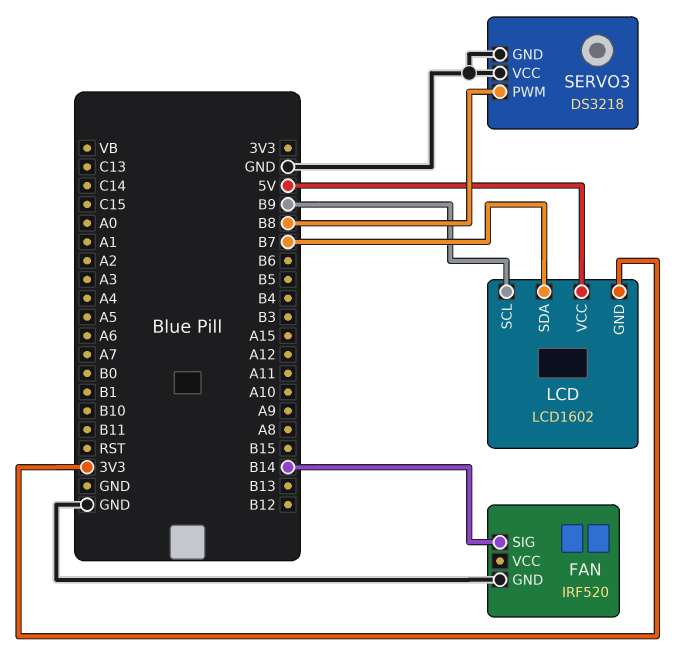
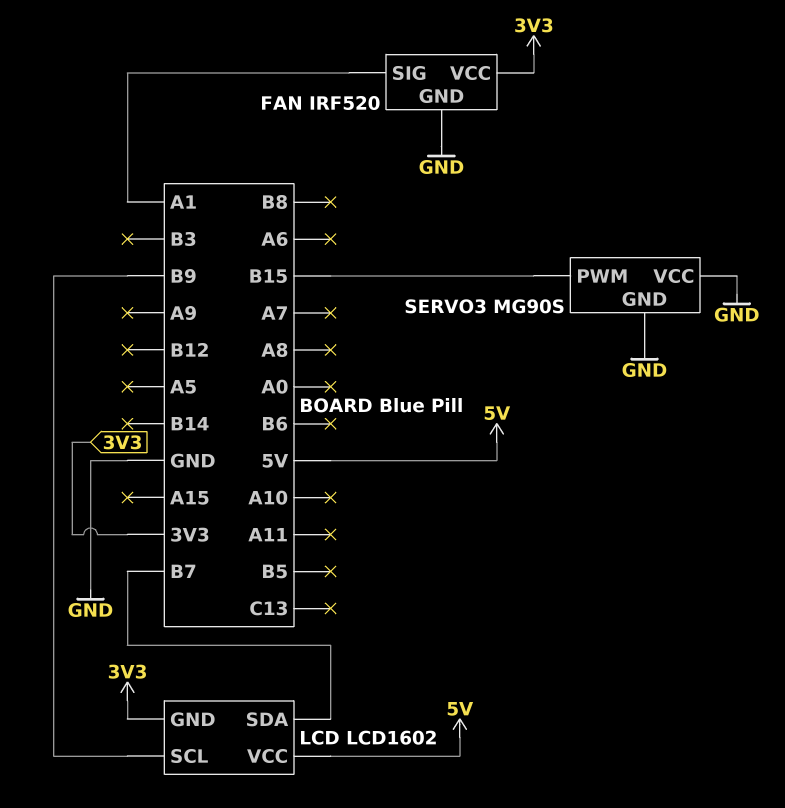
FAN pin SIG: B14 -> A1
FAN pin VCC: none -> 3V3
SERVO3: DS3218 -> MG90S
SERVO3 pin PWM: B8 -> B15

